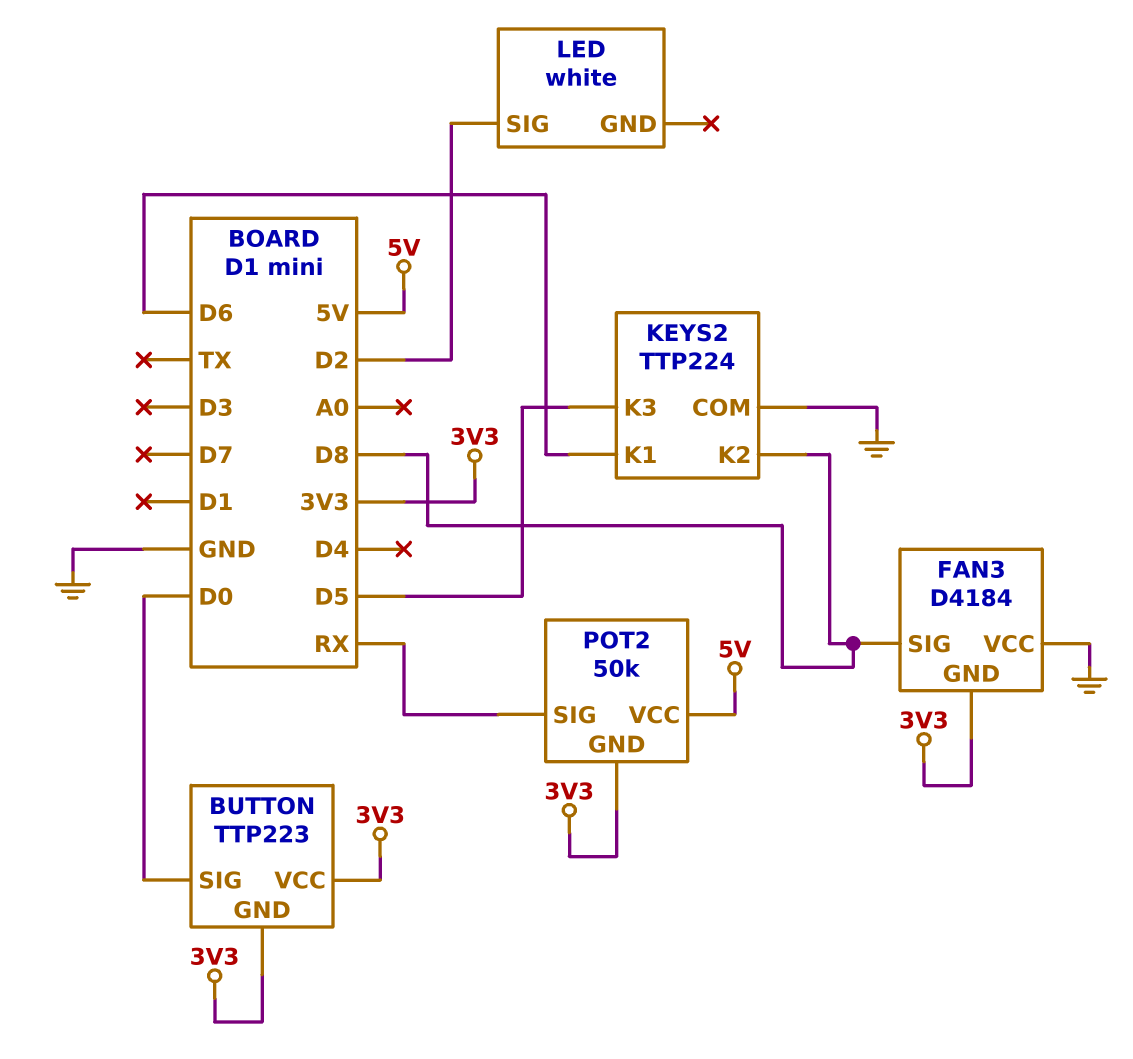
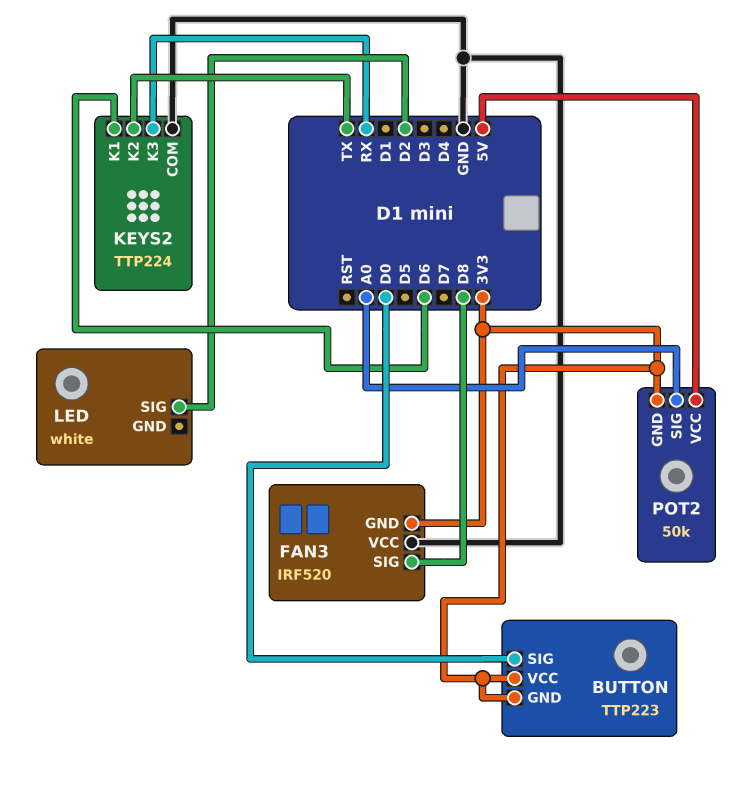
FAN3: D4184 -> IRF520
KEYS2 pin K2: D8 -> TX
KEYS2 pin K3: D5 -> RX
POT2 pin SIG: RX -> A0

